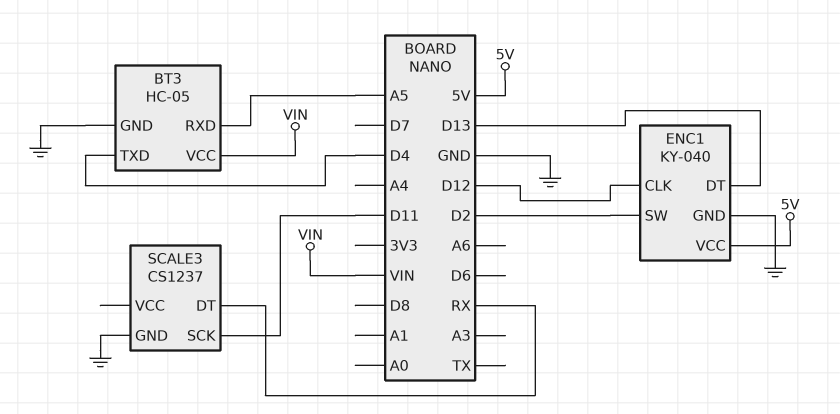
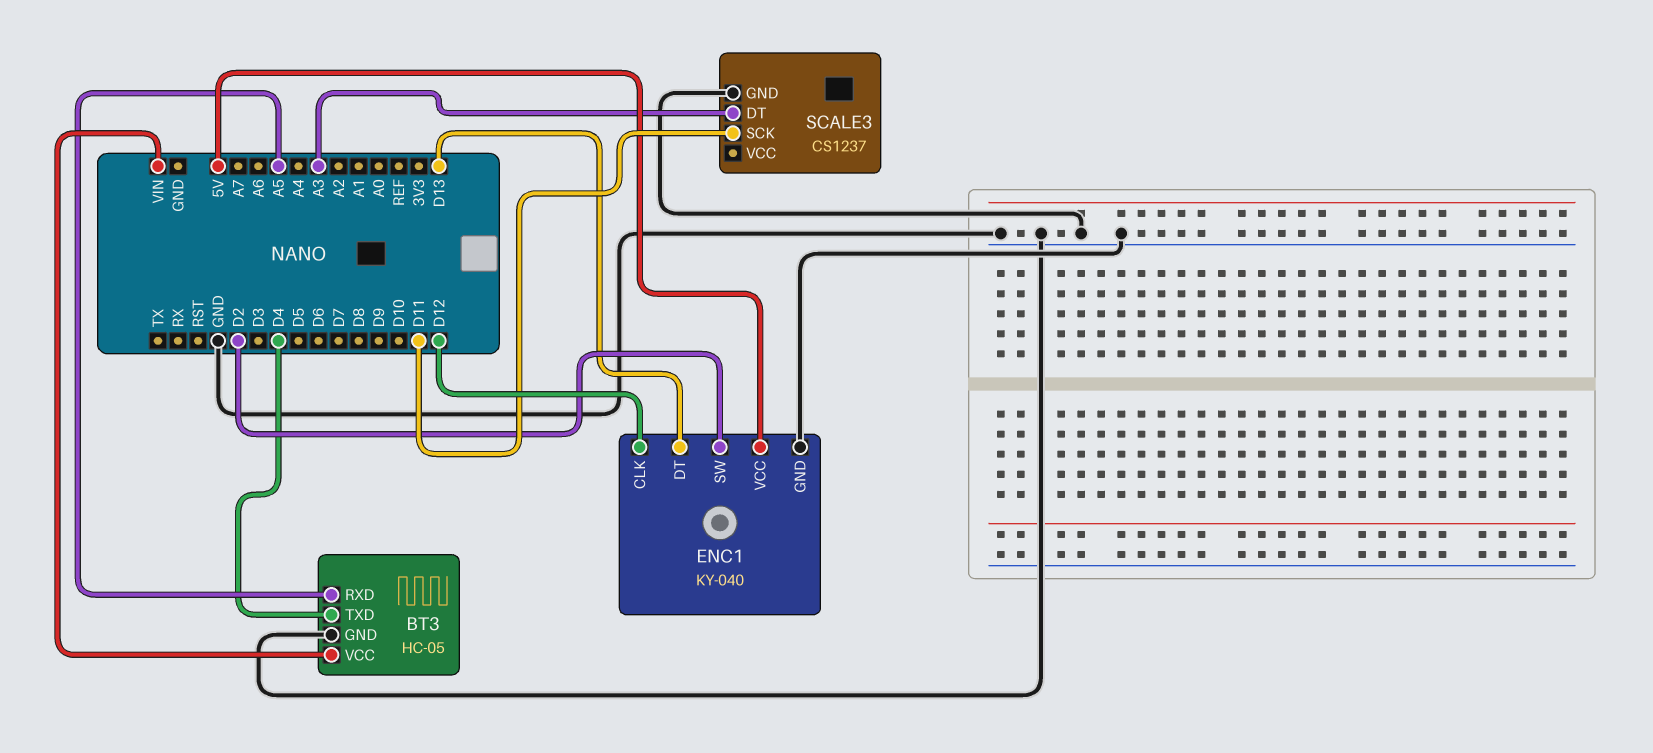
SCALE3 pin DT: RX -> A3

